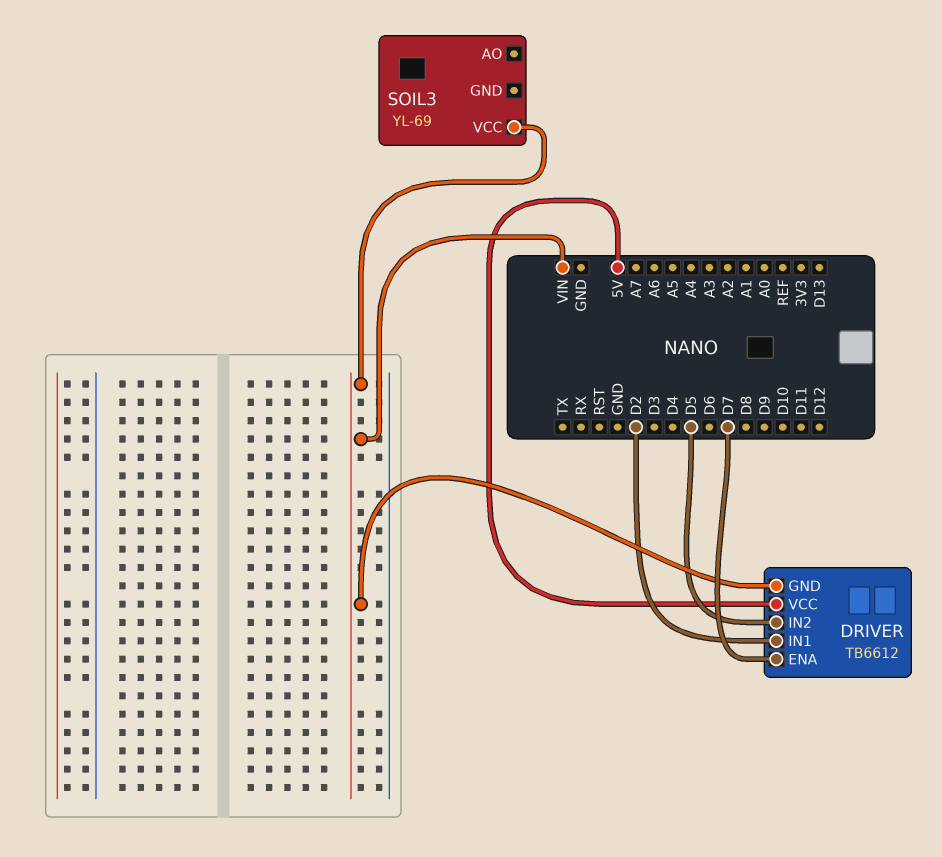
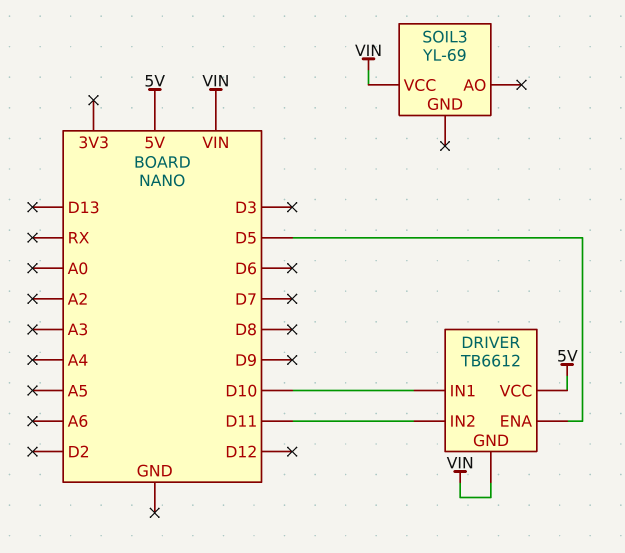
DRIVER pin ENA: D7 -> D5
DRIVER pin IN1: D2 -> D10
DRIVER pin IN2: D5 -> D11

